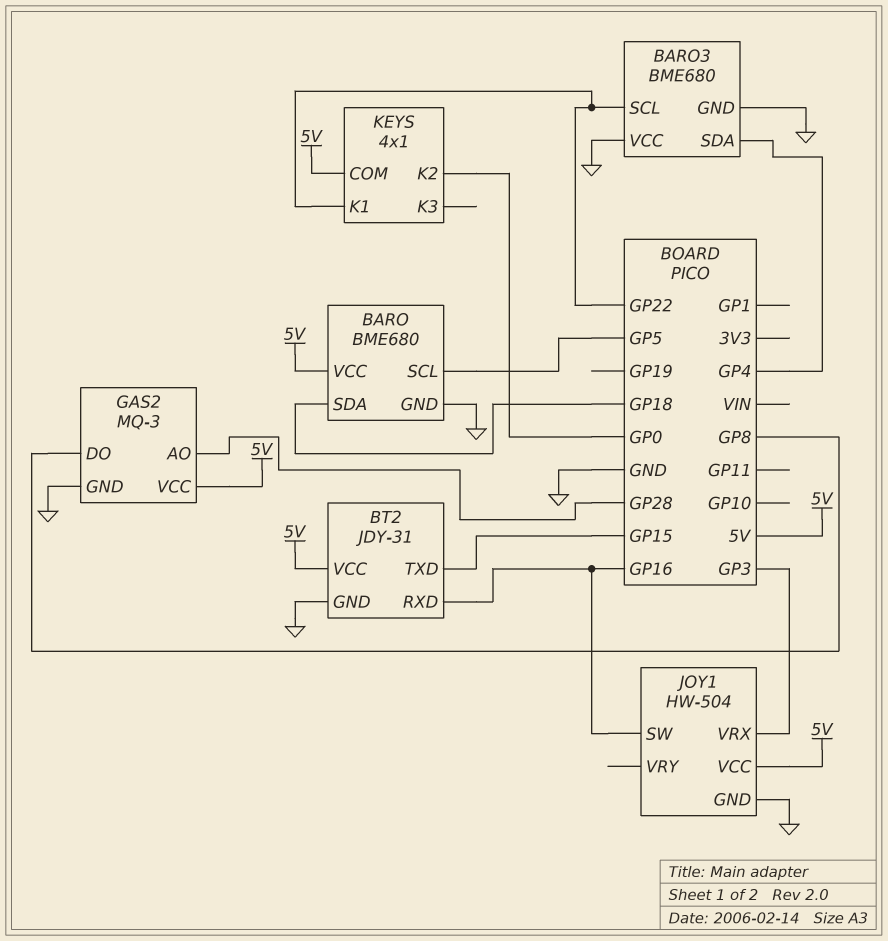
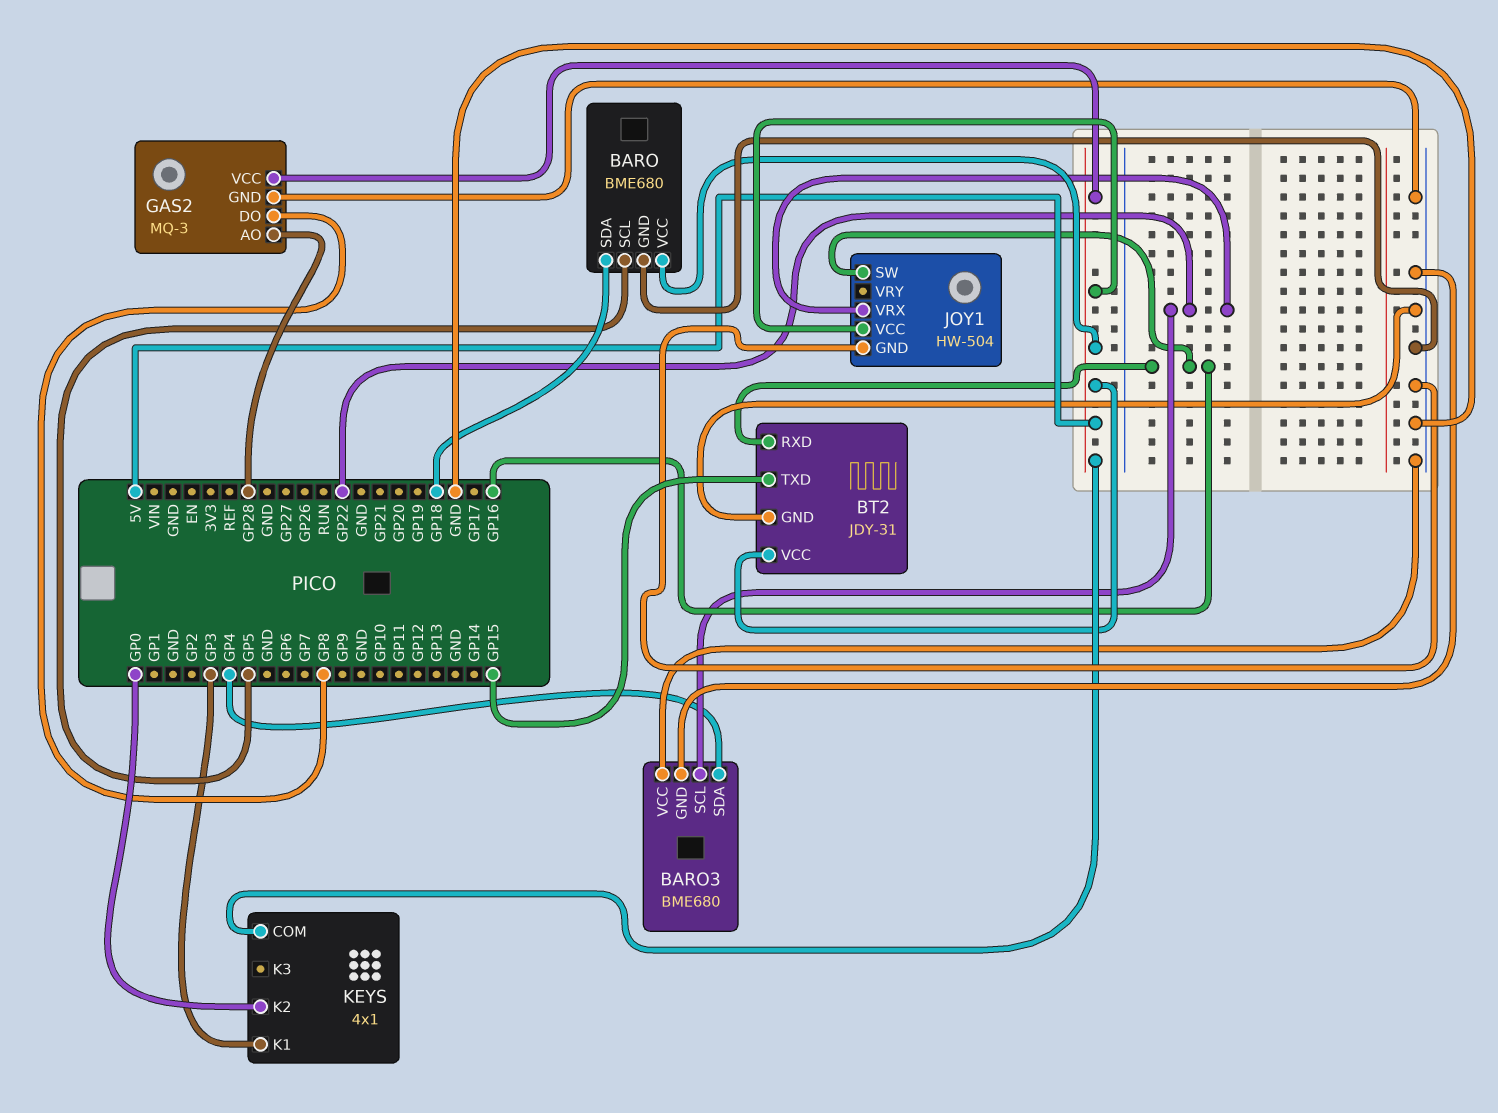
JOY1 pin VRX: GP3 -> GP22
KEYS pin K1: GP22 -> GP3

